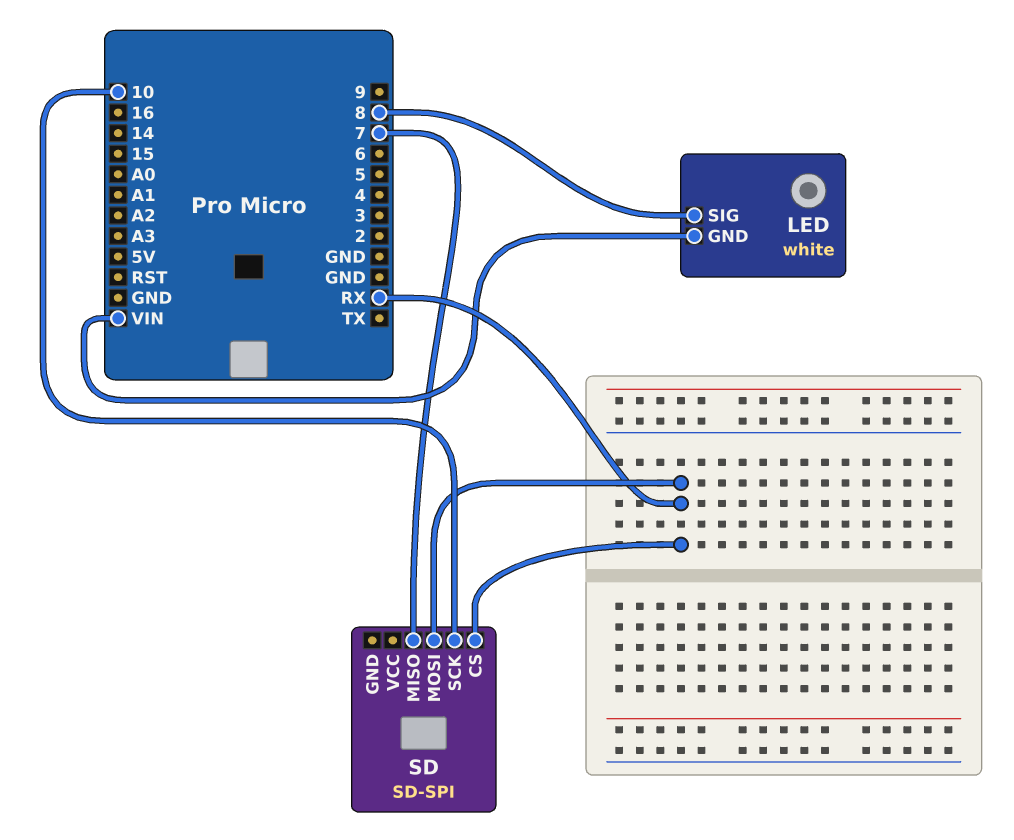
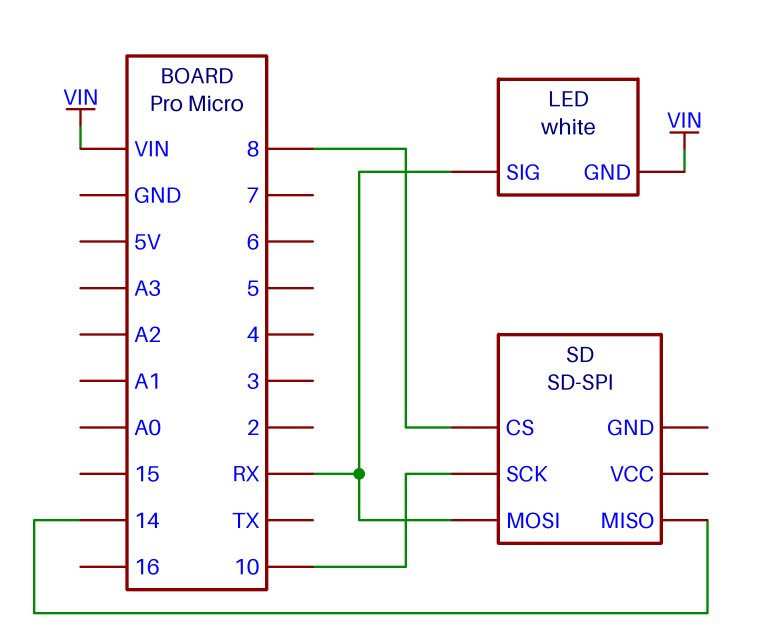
LED pin SIG: 8 -> RX
SD pin CS: RX -> 8
SD pin MISO: 7 -> 14

